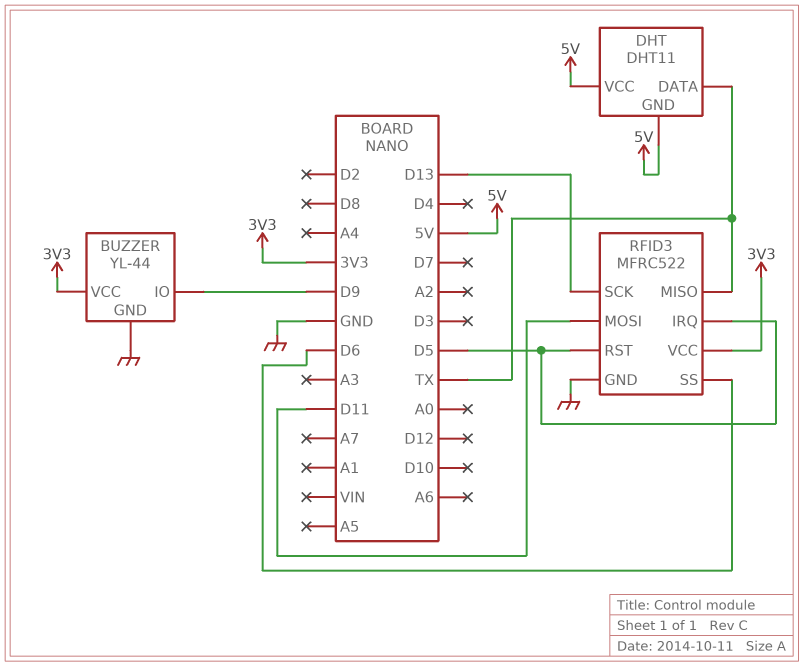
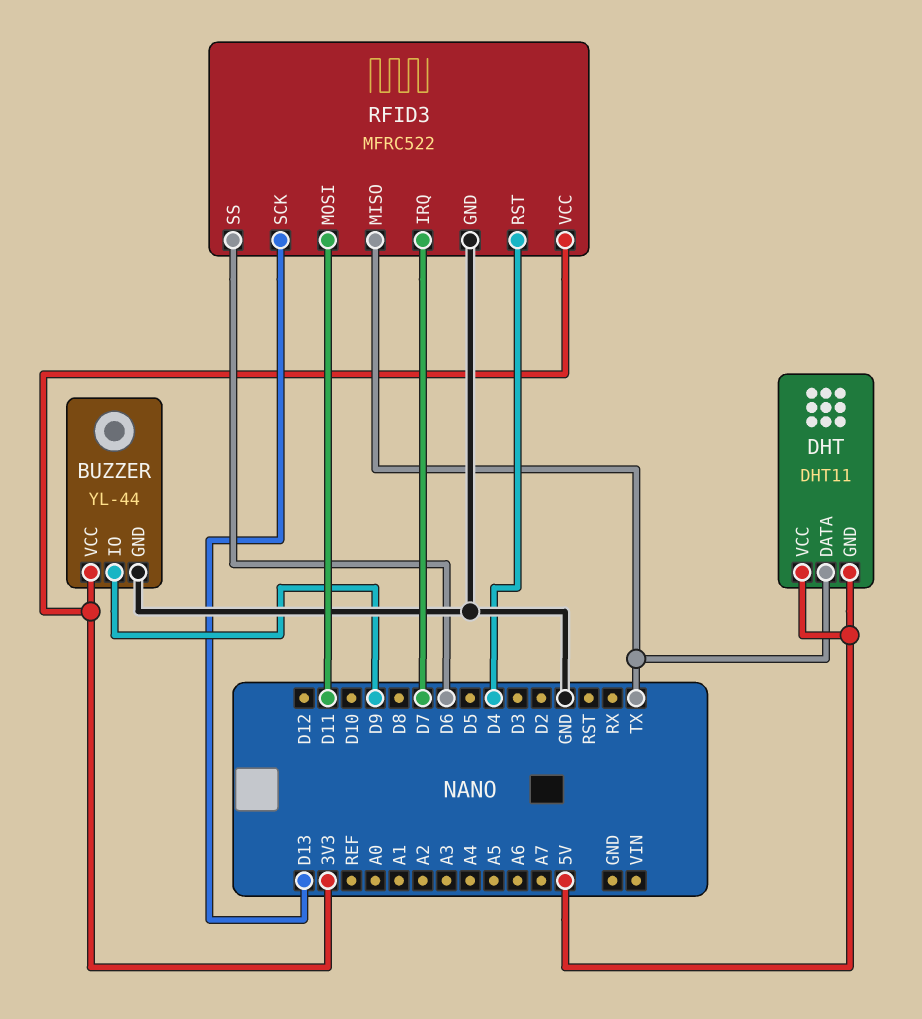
RFID3 pin IRQ: D5 -> D7
RFID3 pin RST: D5 -> D4

